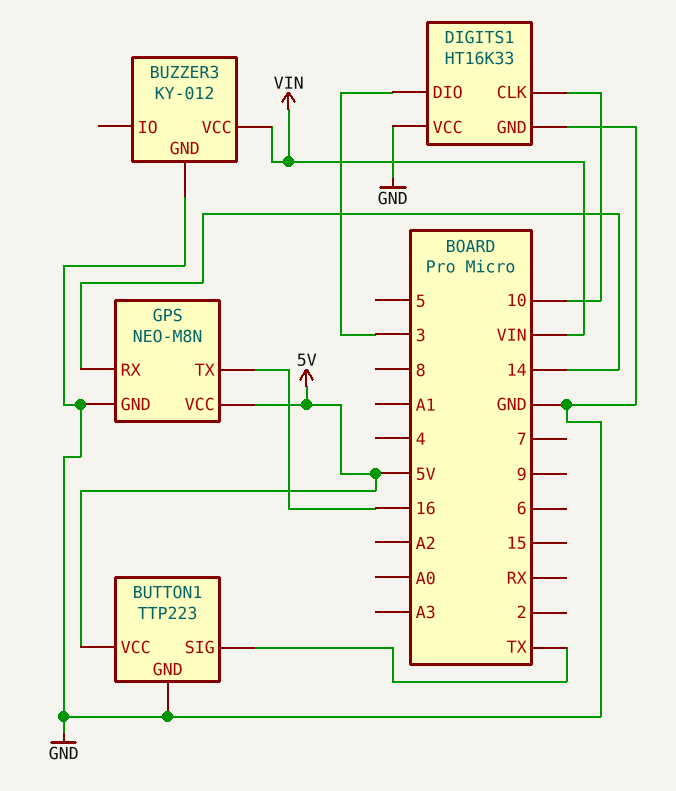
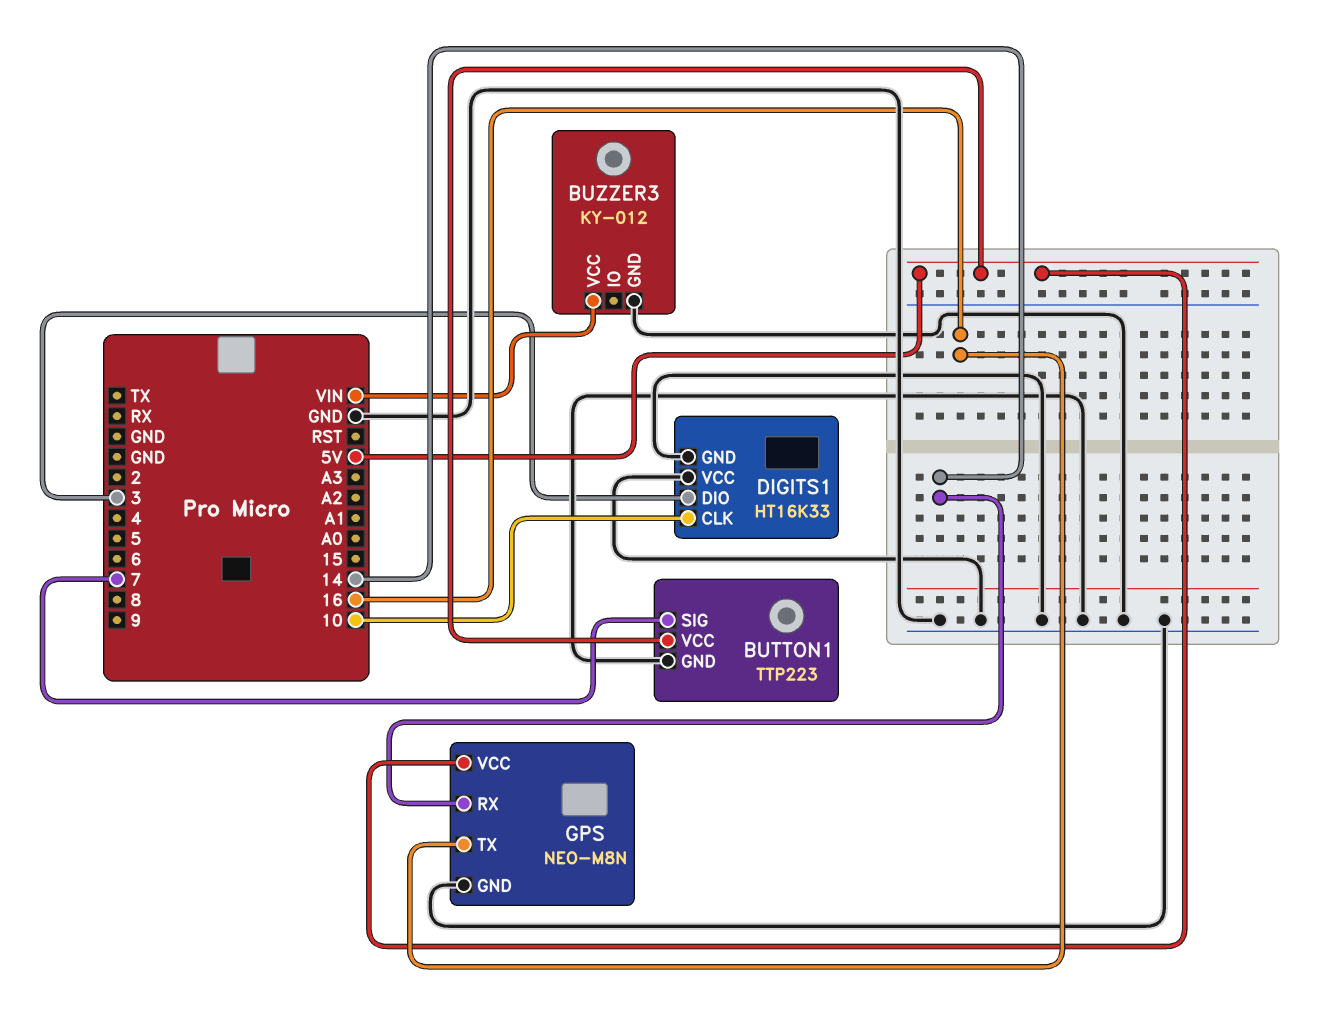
BUTTON1 pin SIG: TX -> 7

